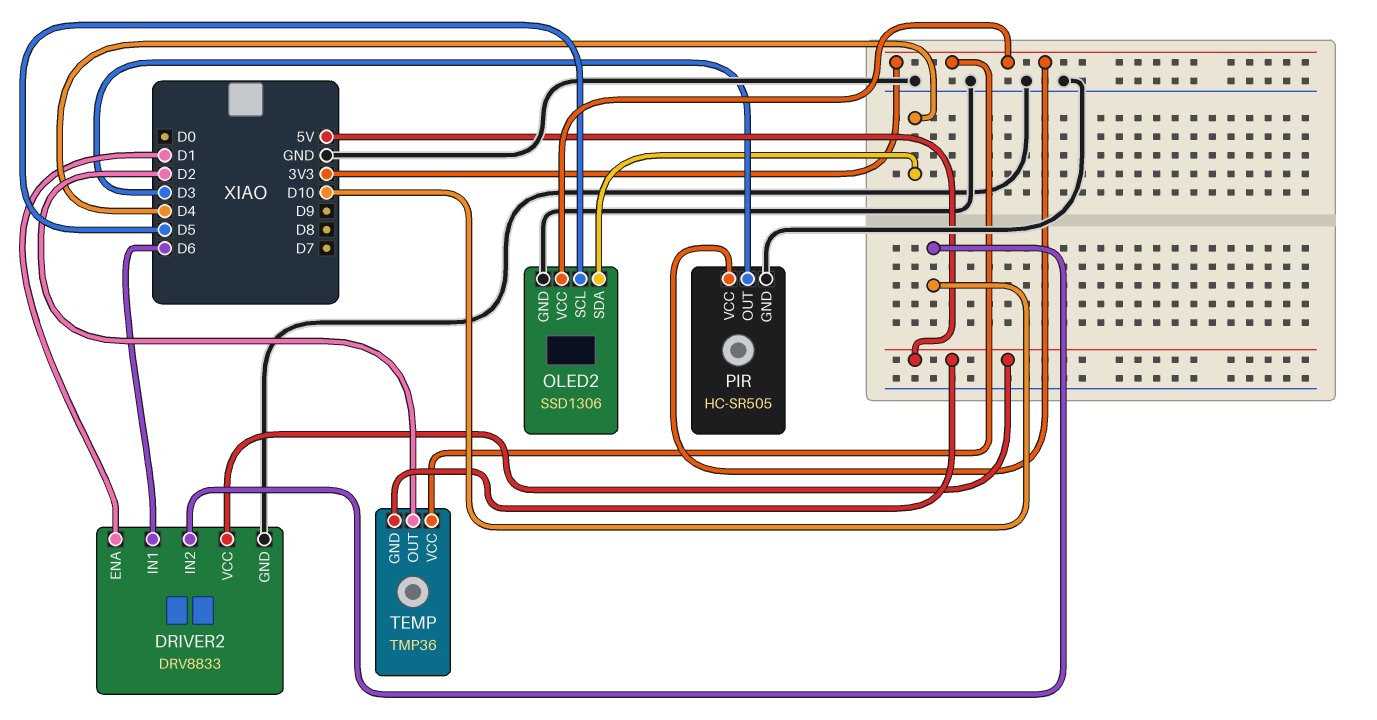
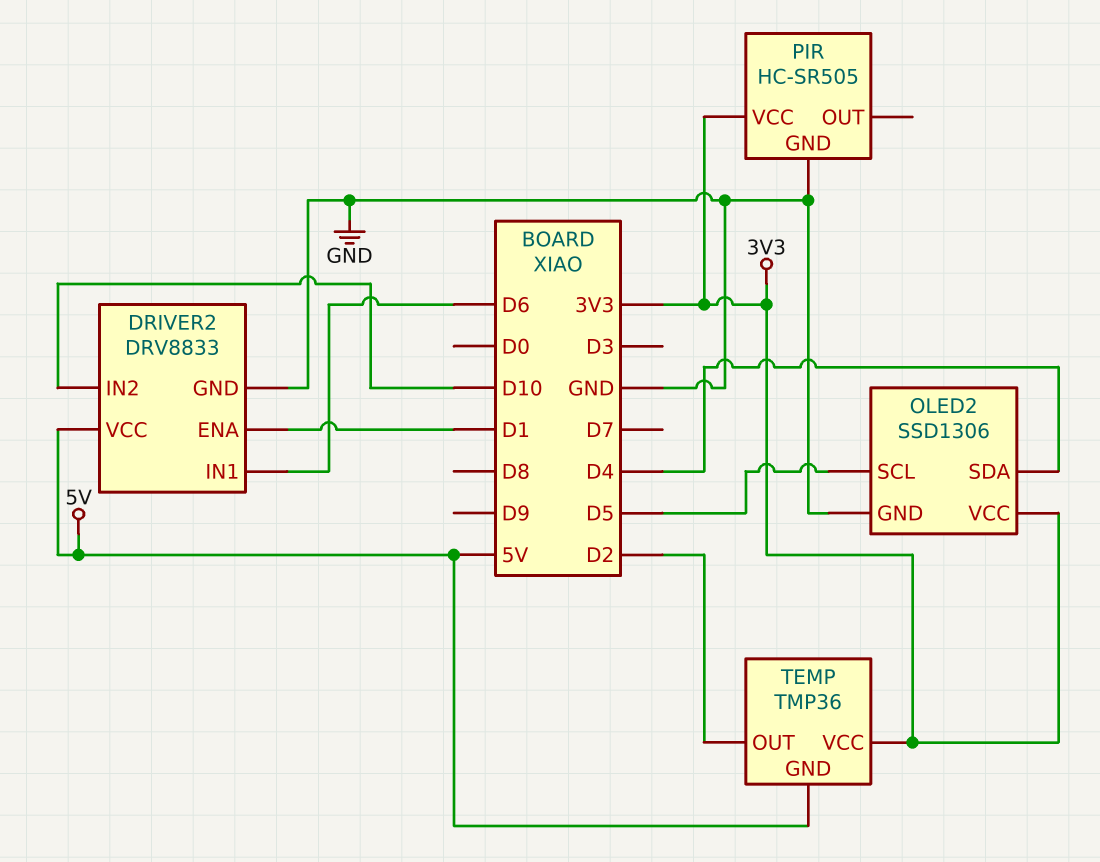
PIR pin OUT: D3 -> none

